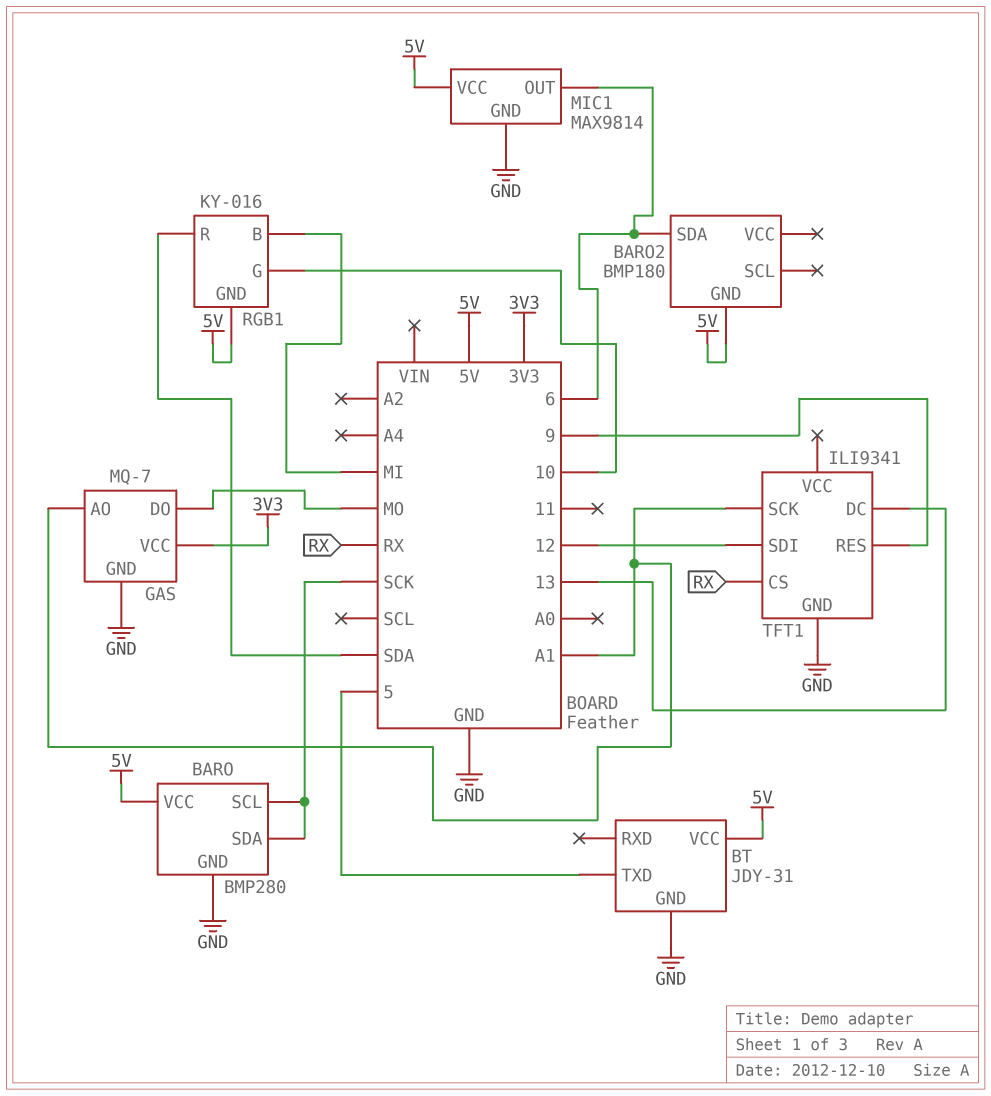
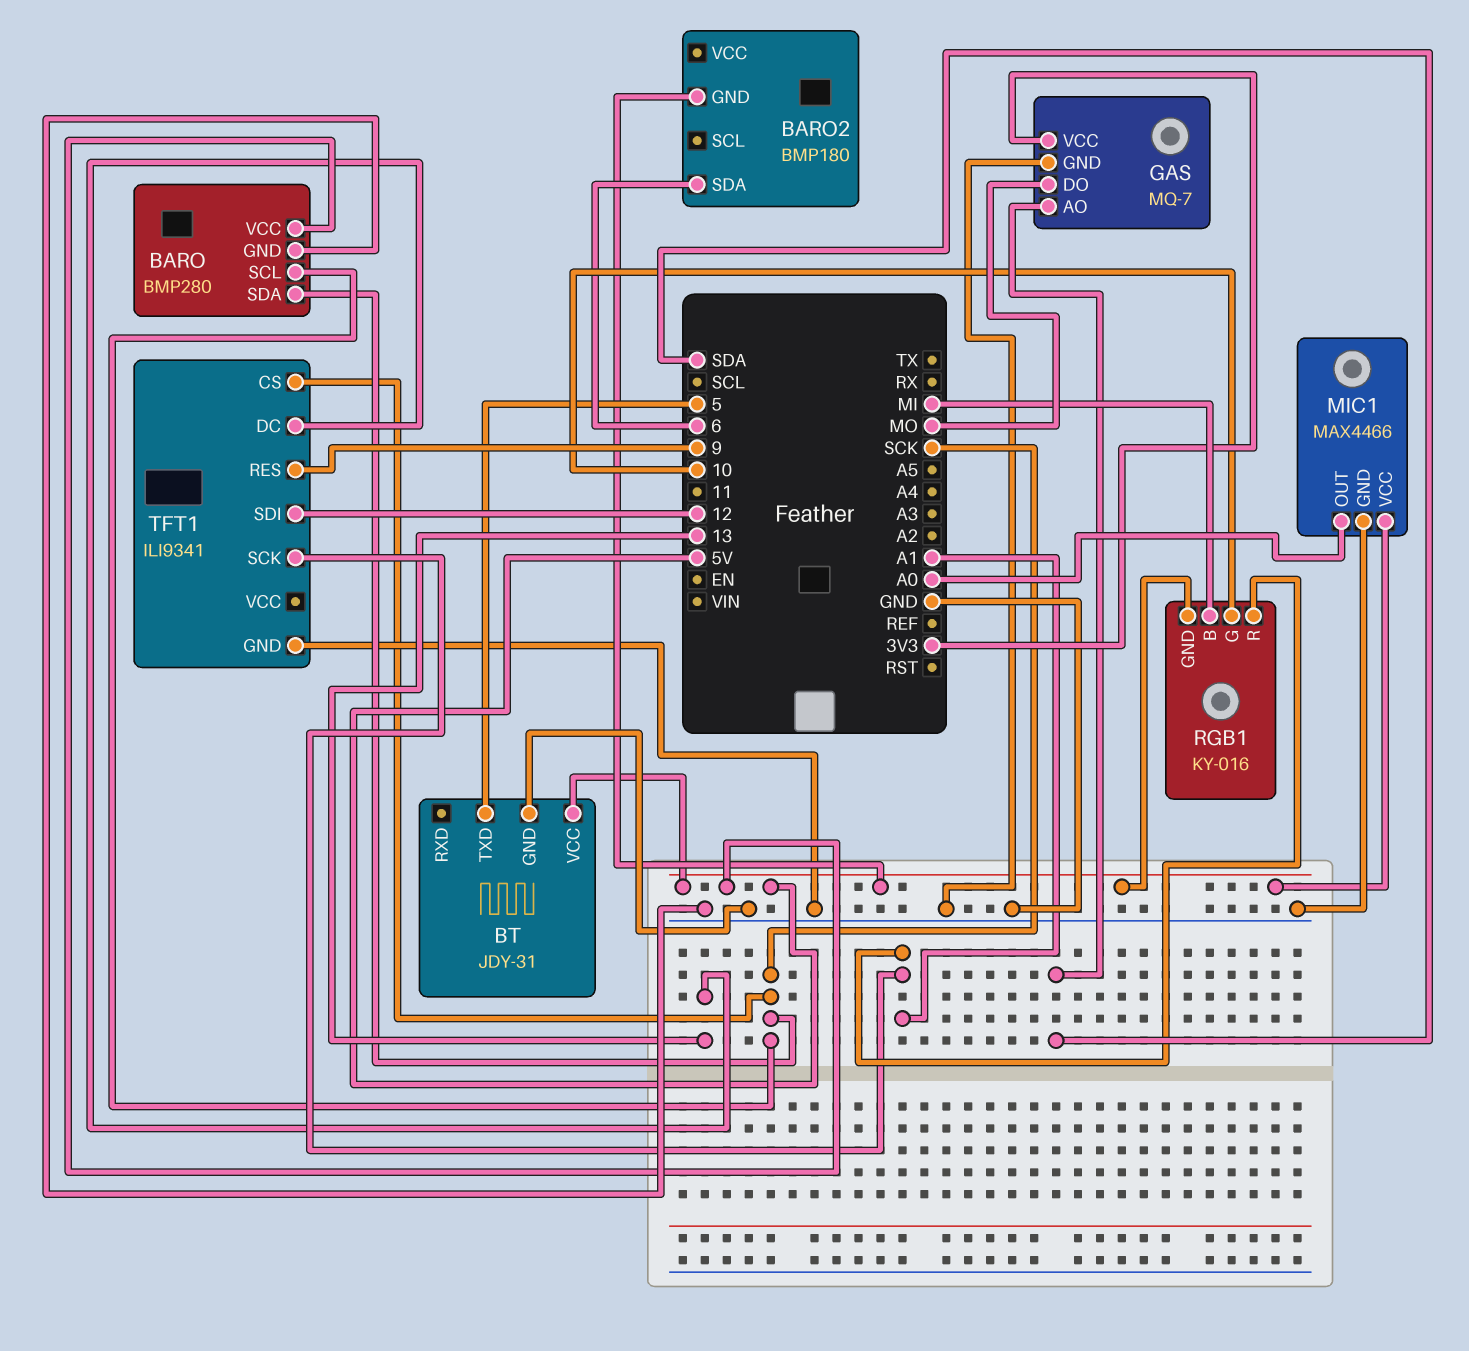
GAS pin AO: A1 -> SDA
MIC1: MAX9814 -> MAX4466
MIC1 pin OUT: 6 -> A0
RGB1 pin R: SDA -> A1
TFT1 pin CS: RX -> SCK

